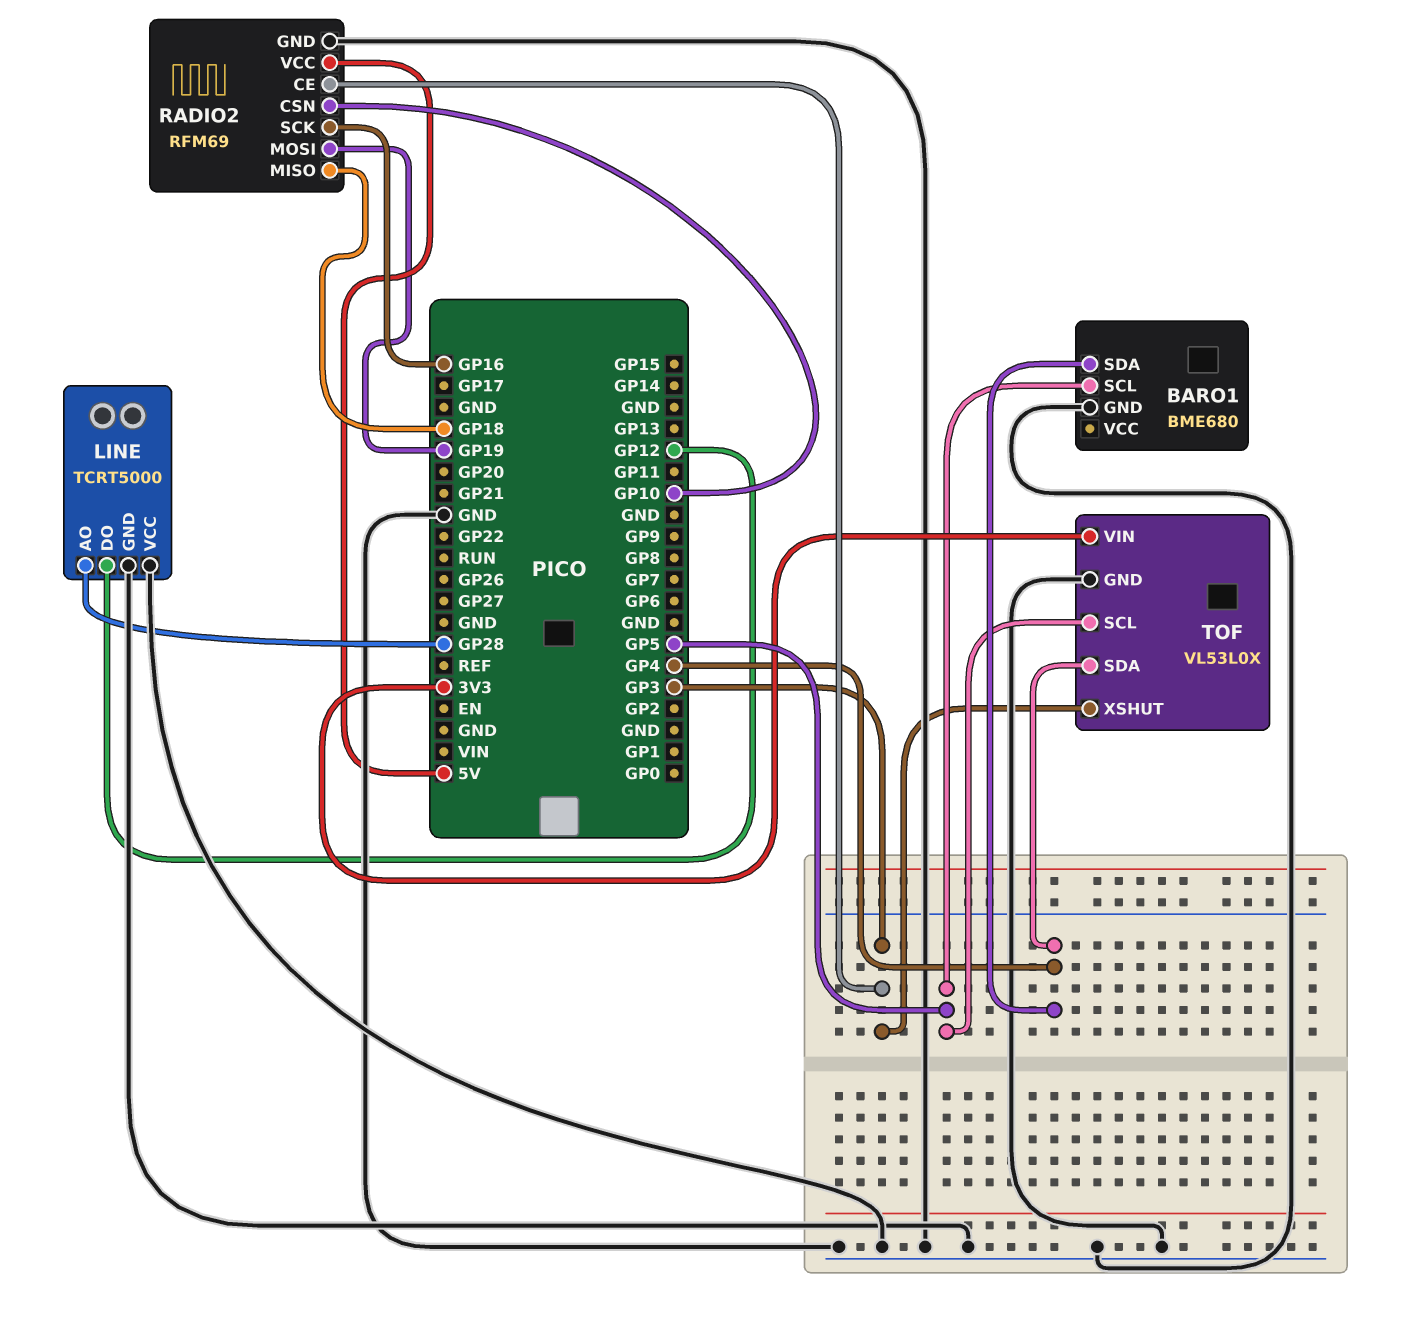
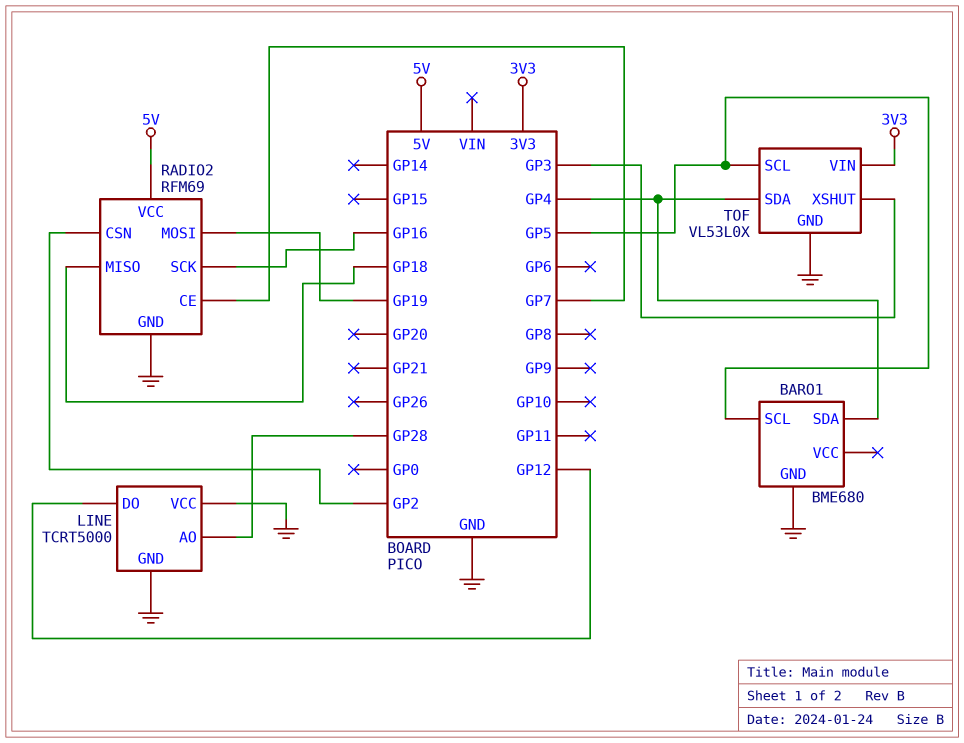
RADIO2 pin CE: GP3 -> GP7
RADIO2 pin CSN: GP10 -> GP2

